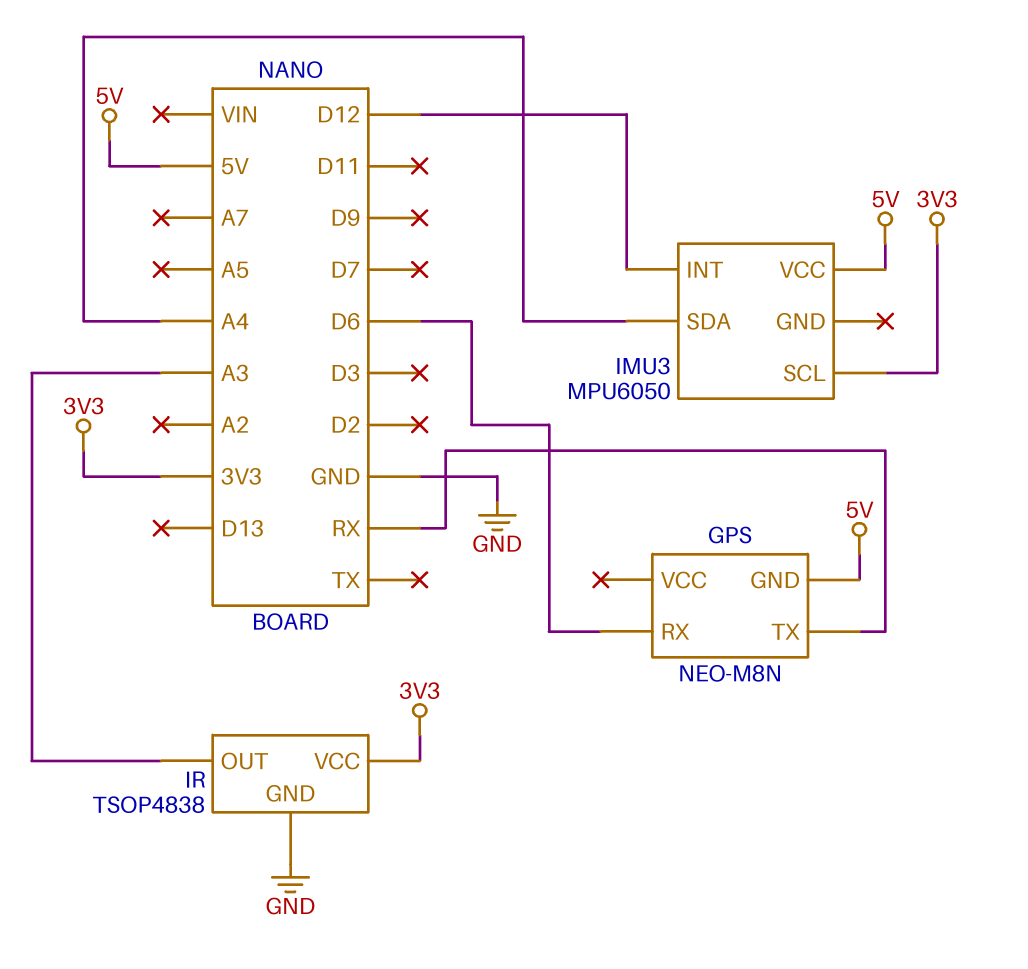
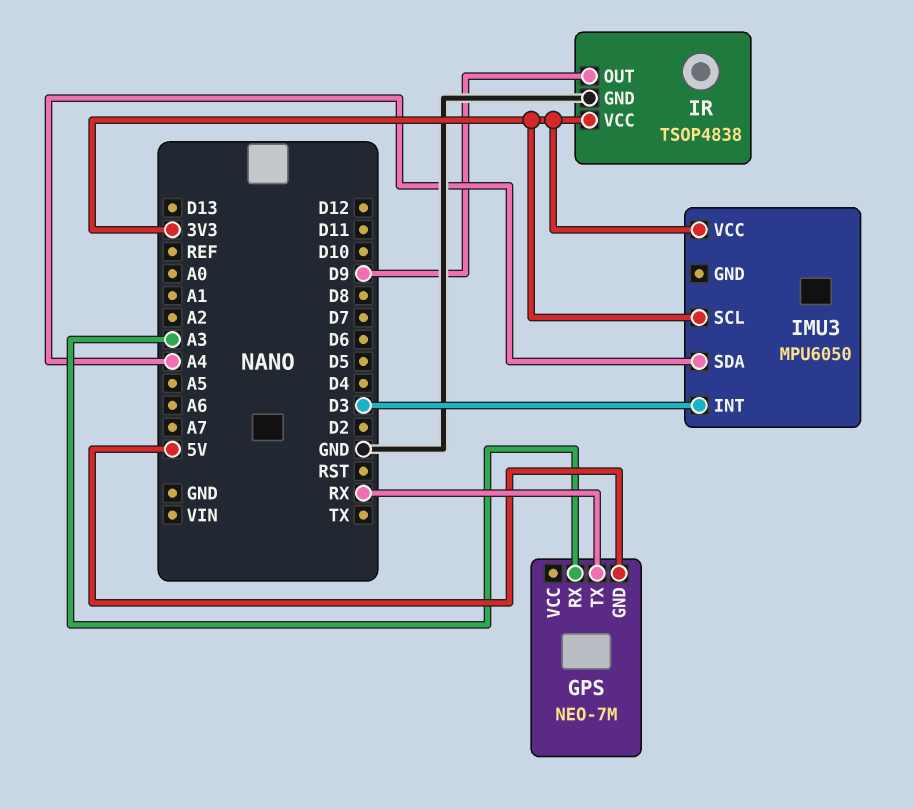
GPS: NEO-M8N -> NEO-7M
GPS pin RX: D6 -> A3
IMU3 pin INT: D12 -> D3
IMU3 pin VCC: 5V -> 3V3
IR pin OUT: A3 -> D9

